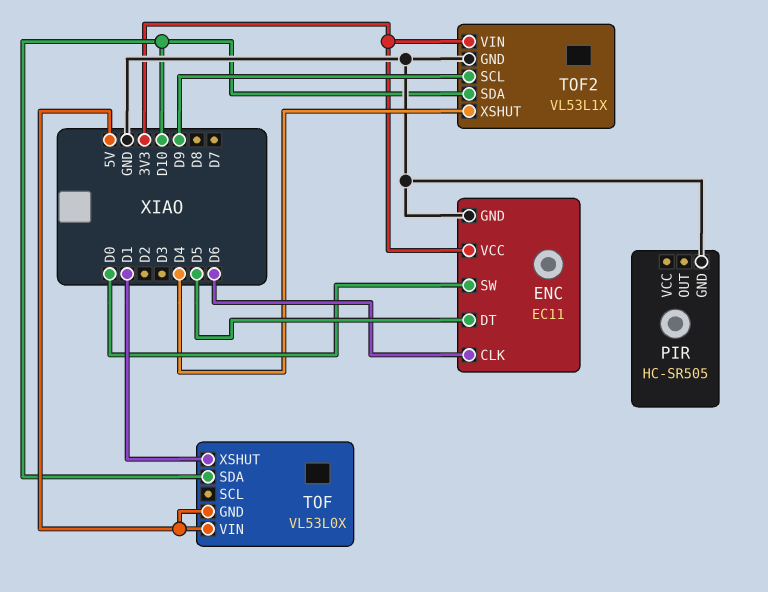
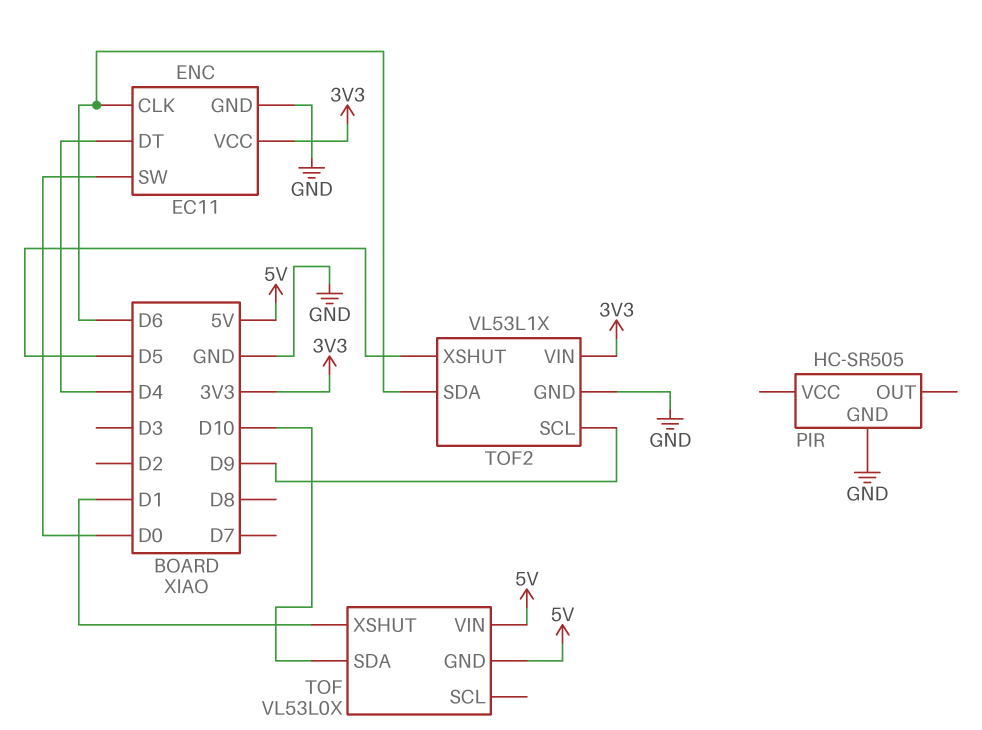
ENC pin DT: D5 -> D4
TOF2 pin SDA: D10 -> D6
TOF2 pin XSHUT: D4 -> D5

